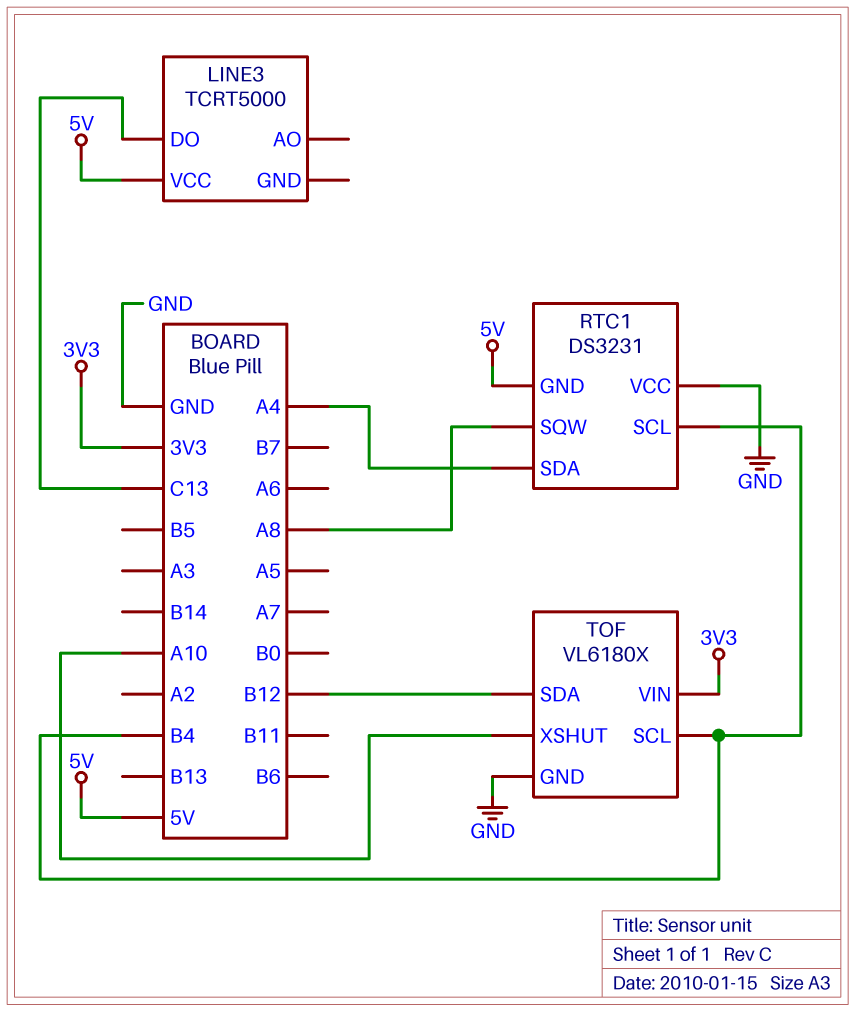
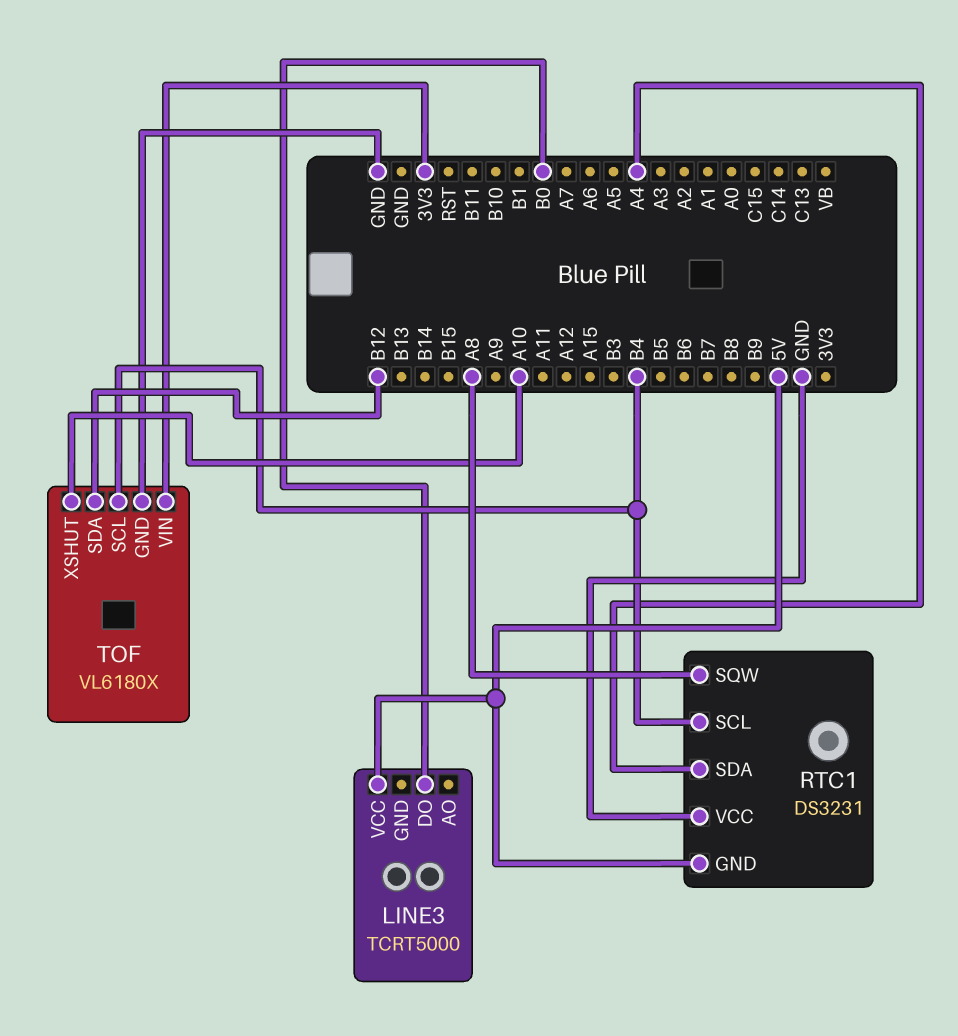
LINE3 pin DO: C13 -> B0

